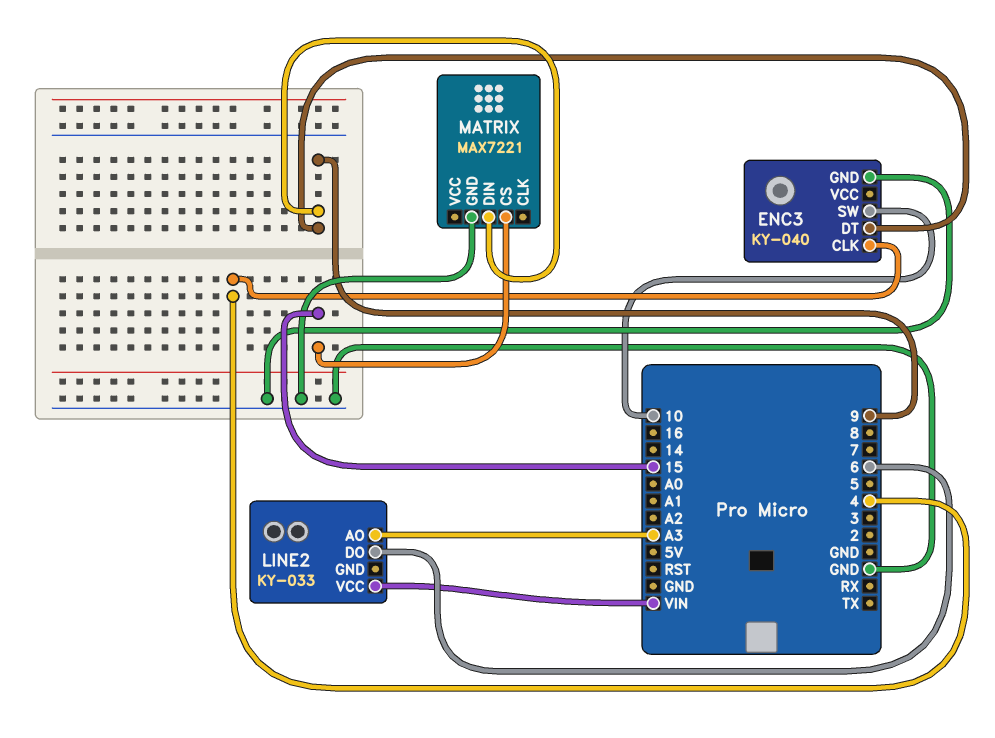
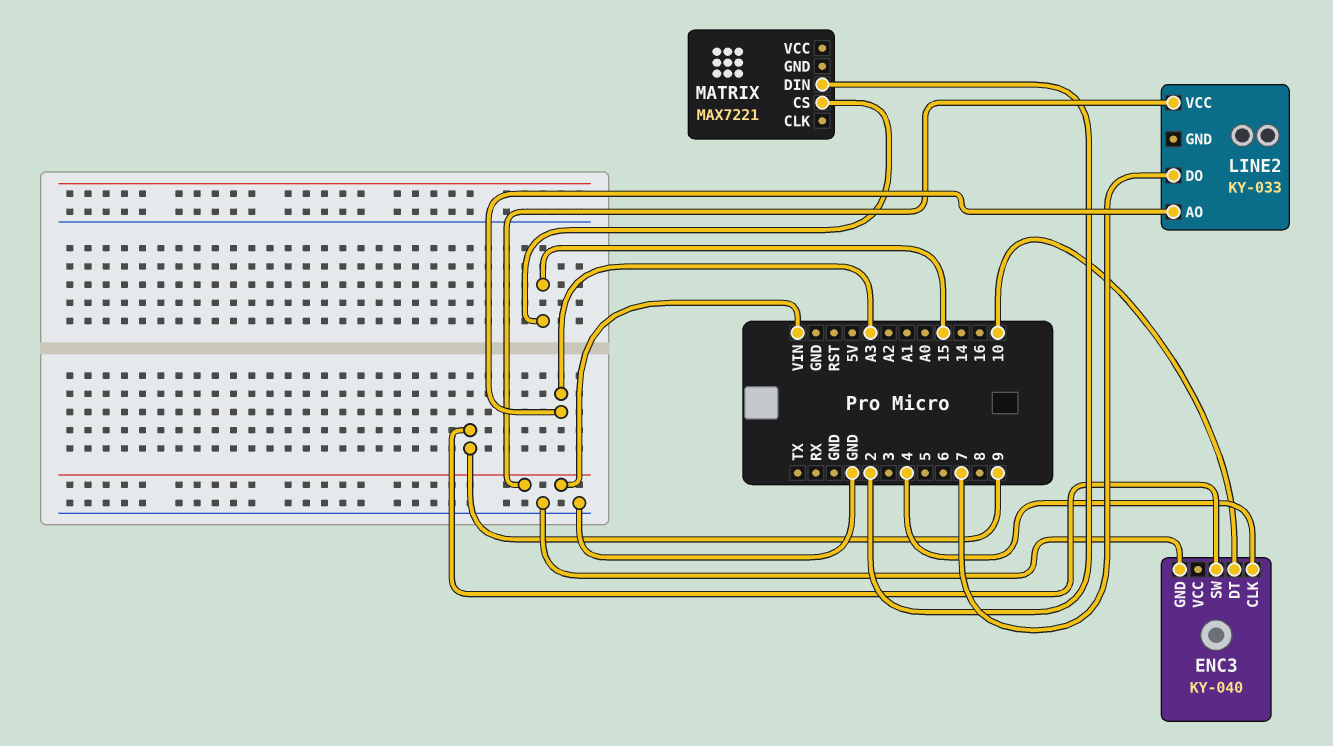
ENC3 pin DT: 9 -> 10
ENC3 pin SW: 10 -> 9
LINE2 pin DO: 6 -> 7
MATRIX pin DIN: 9 -> 2
MATRIX pin GND: GND -> none

